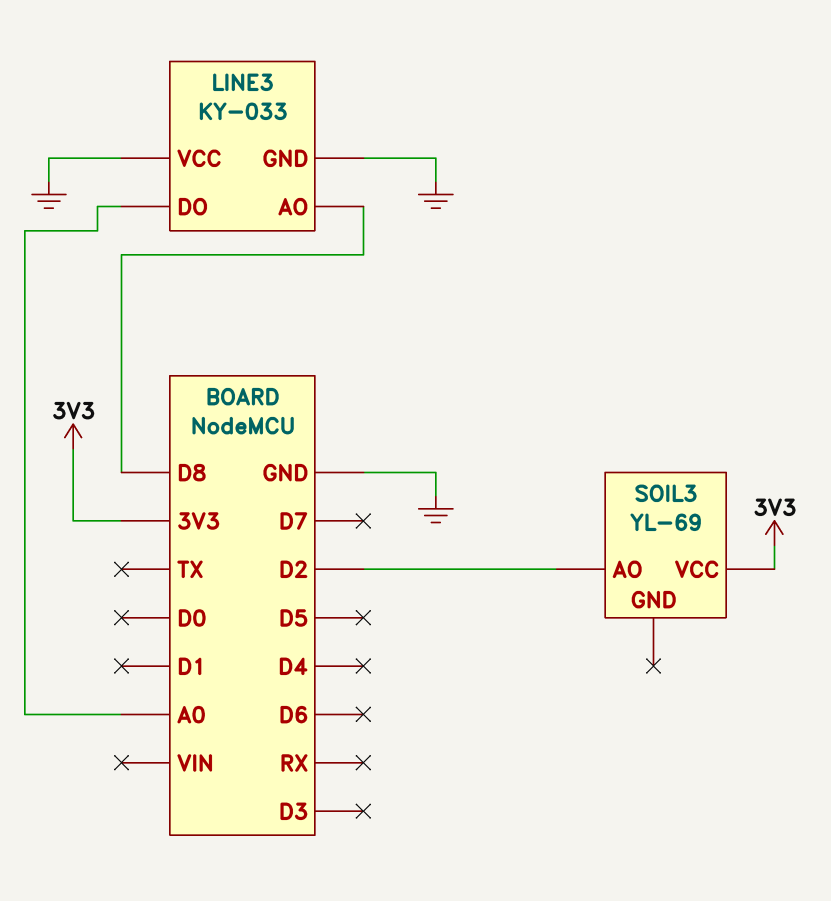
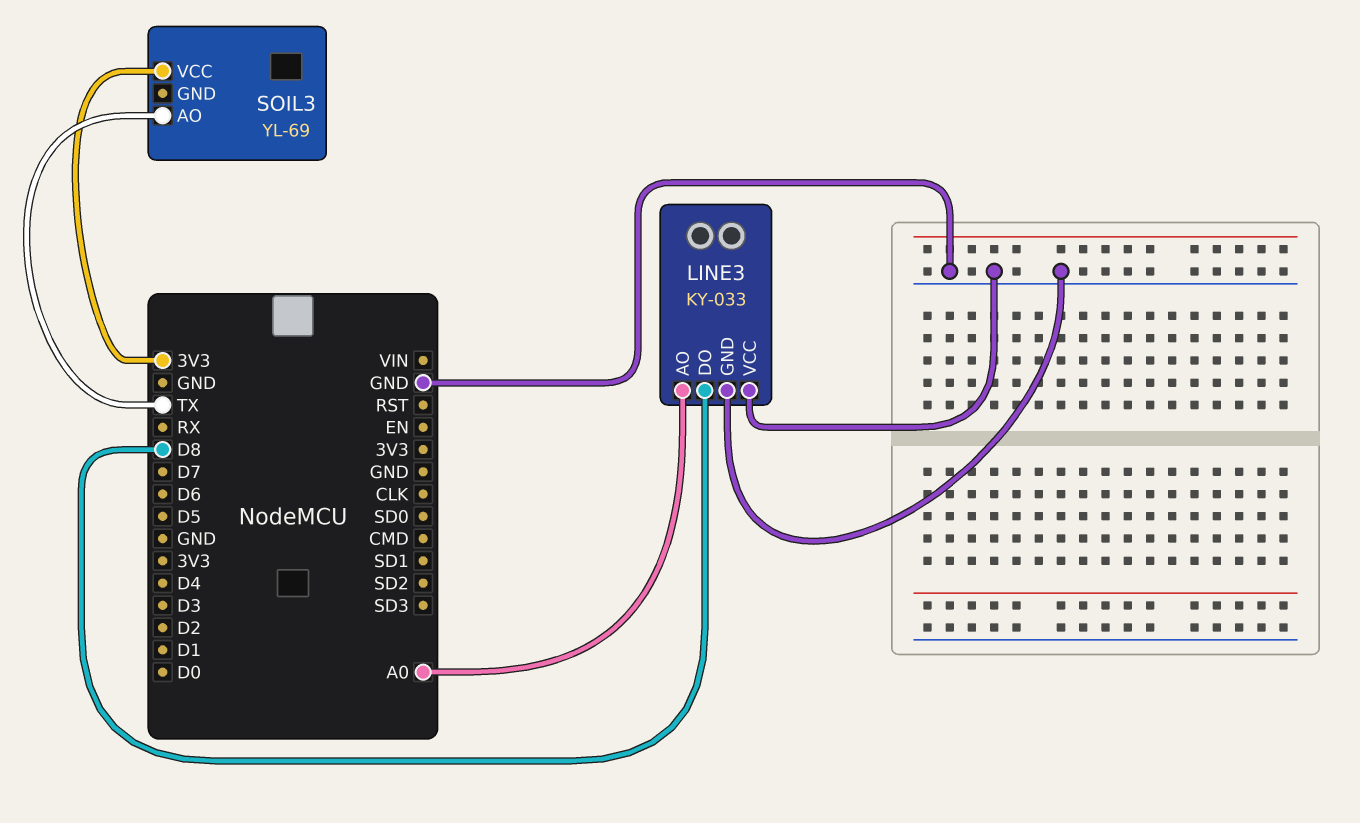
LINE3 pin AO: D8 -> A0
LINE3 pin DO: A0 -> D8
SOIL3 pin AO: D2 -> TX

